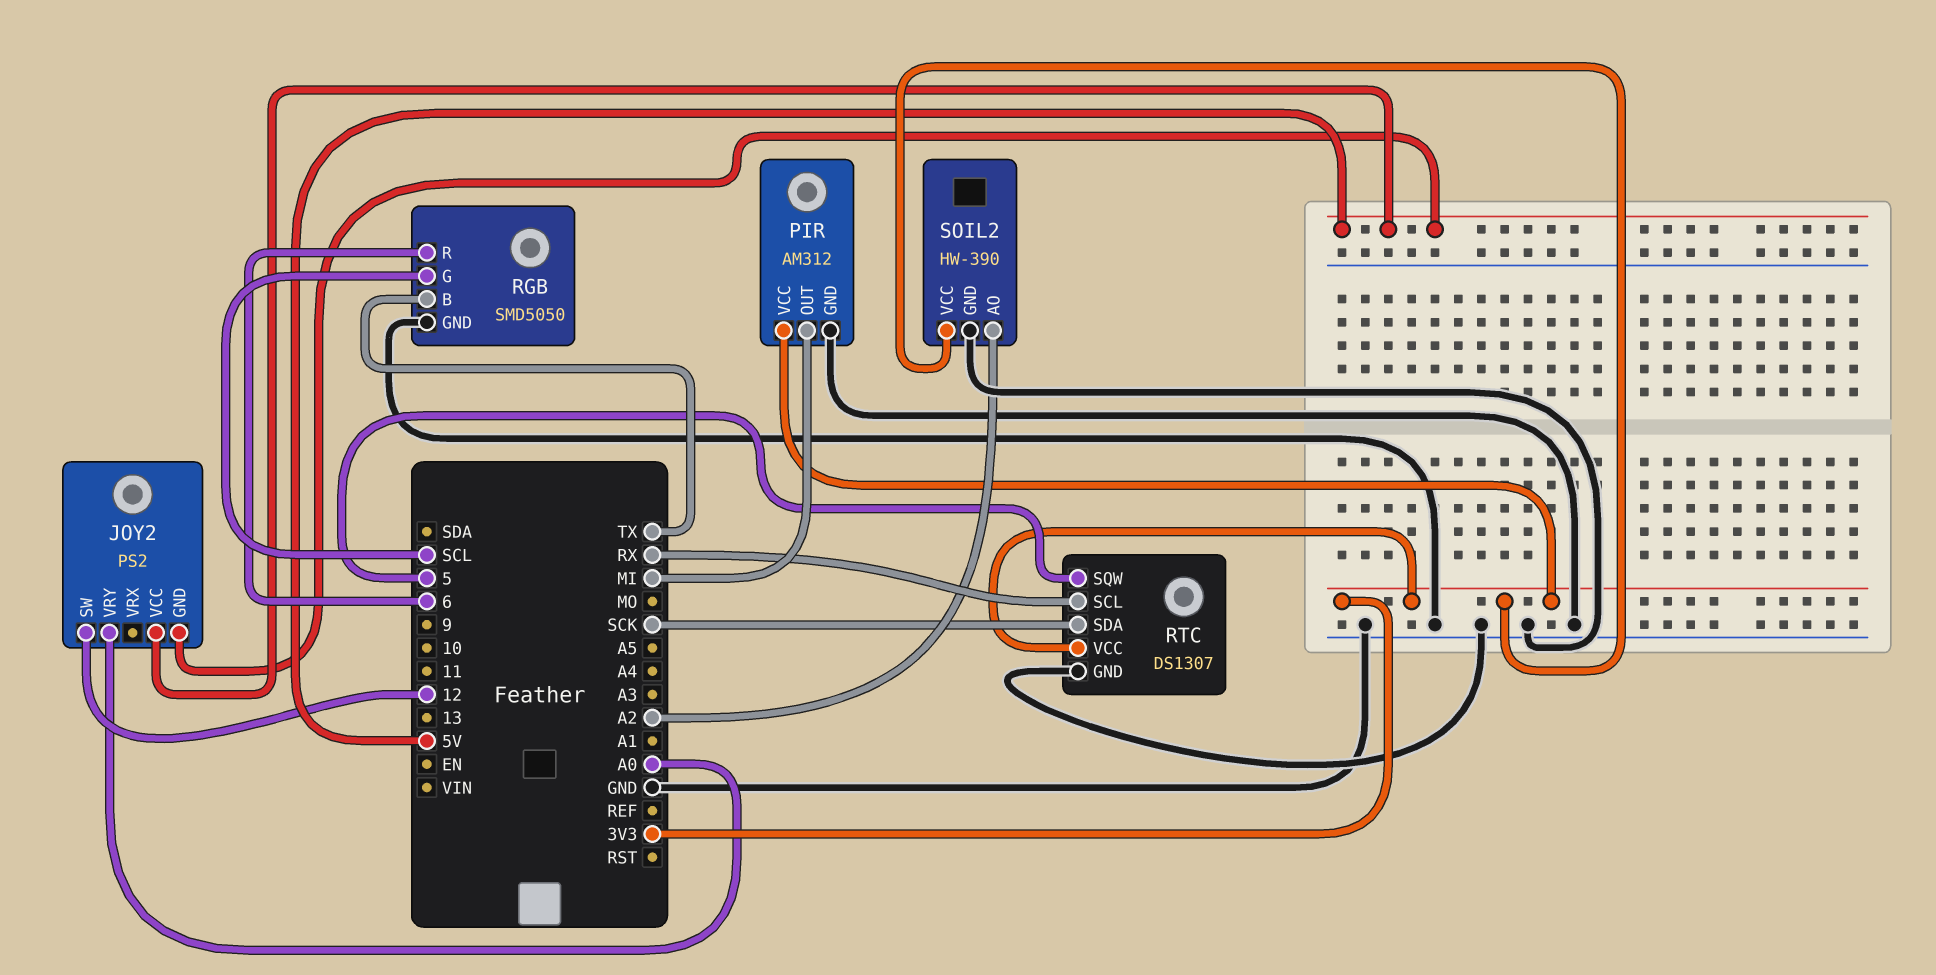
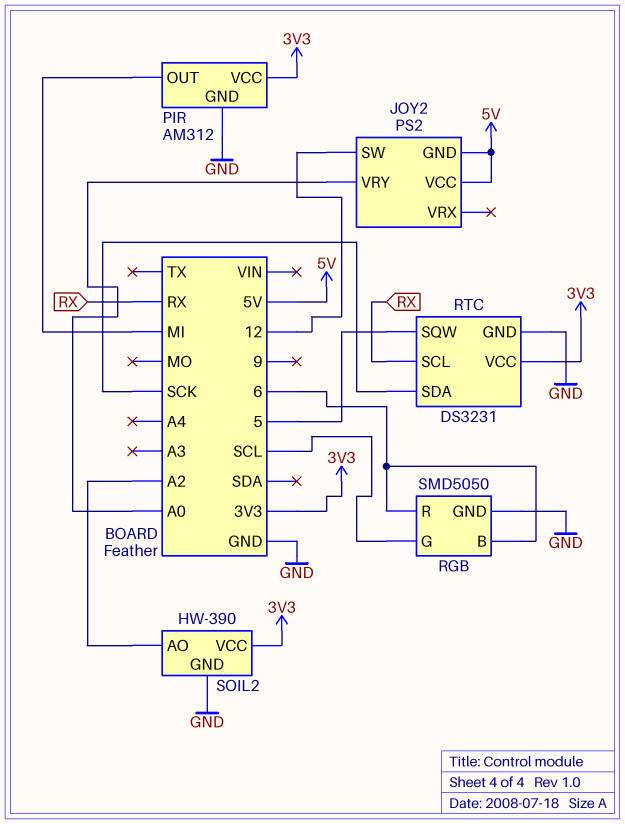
RGB pin B: TX -> 6
RTC: DS1307 -> DS3231

